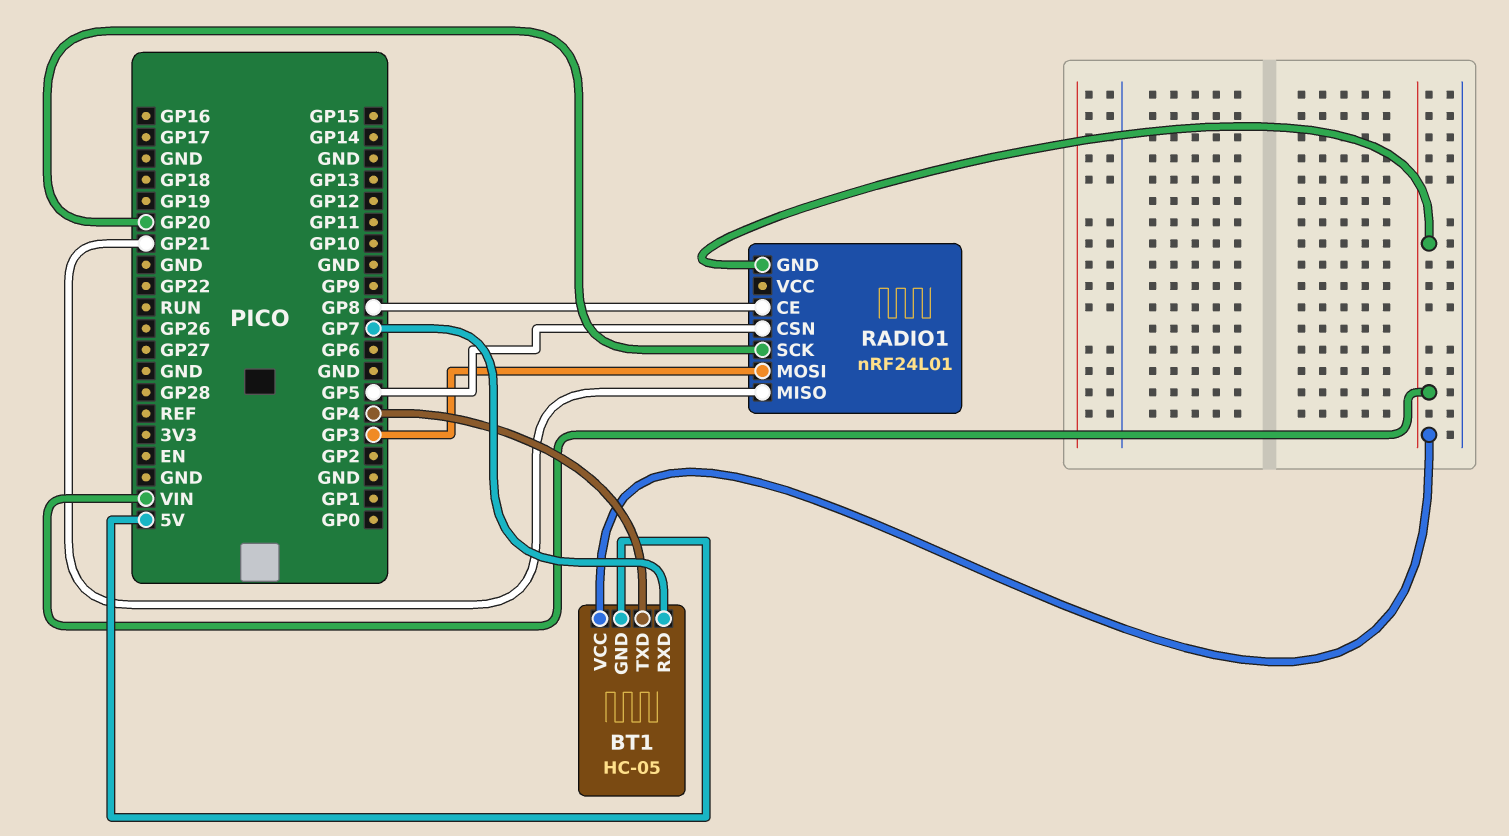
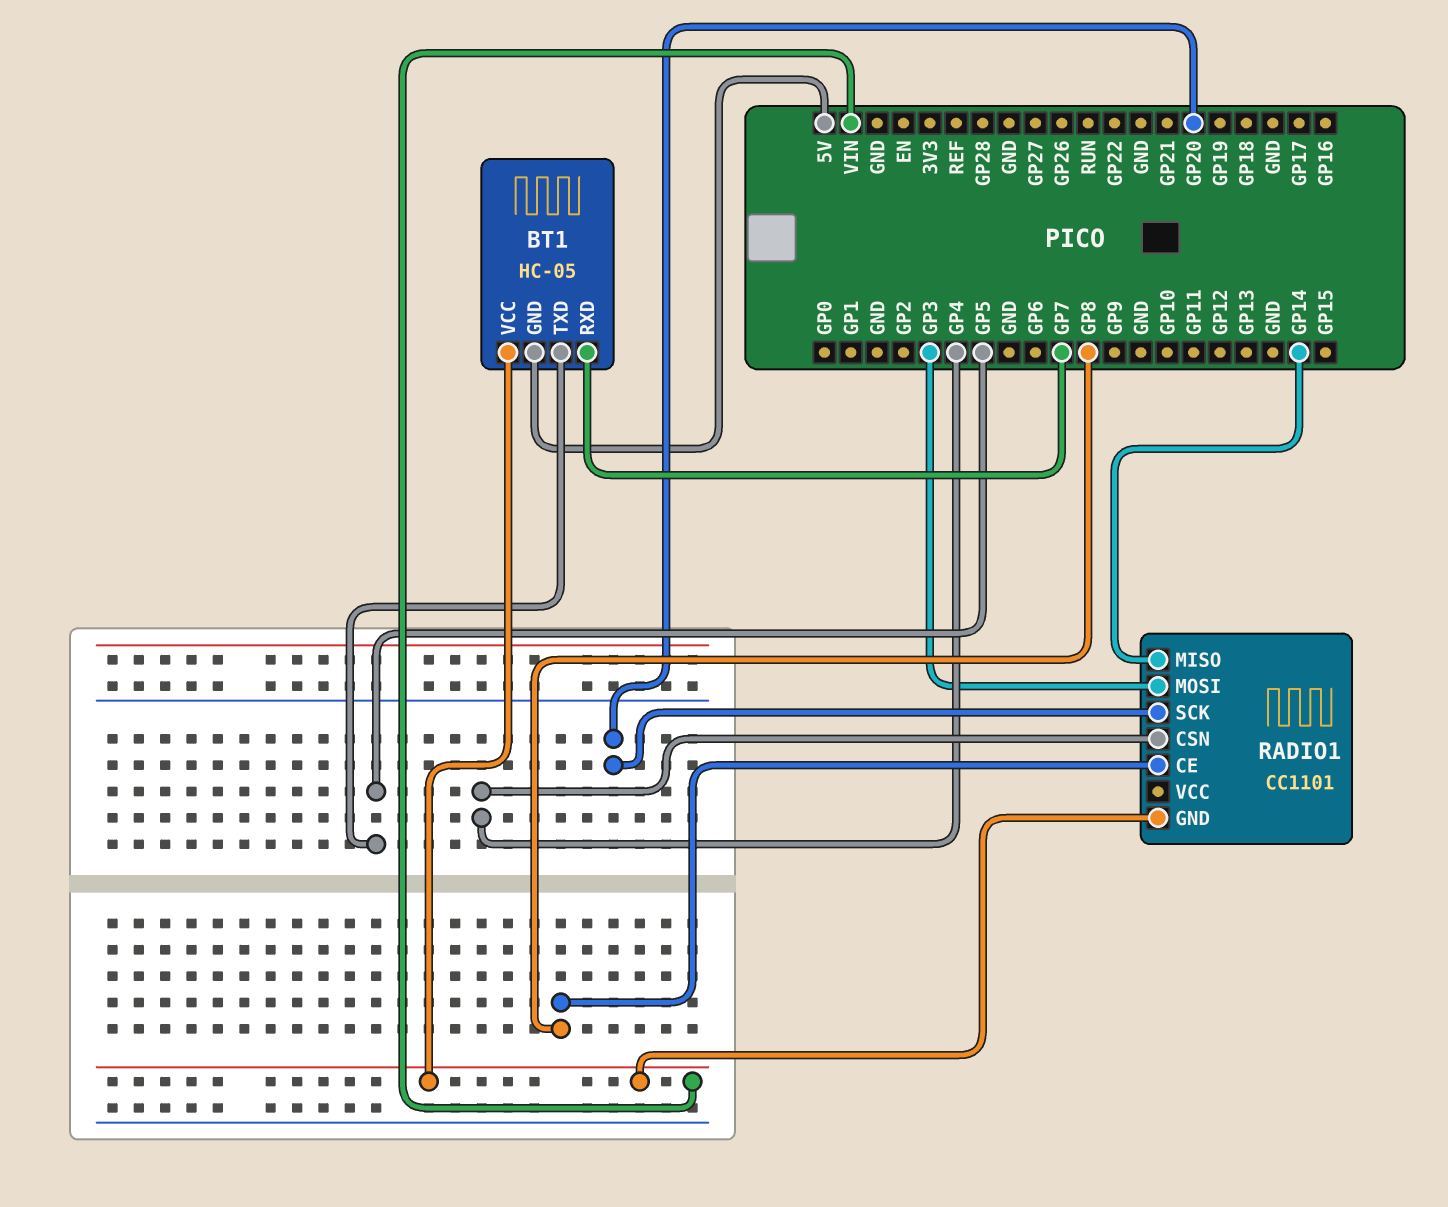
BT1 pin TXD: GP4 -> GP5
RADIO1: nRF24L01 -> CC1101
RADIO1 pin CSN: GP5 -> GP4
RADIO1 pin MISO: GP21 -> GP14

